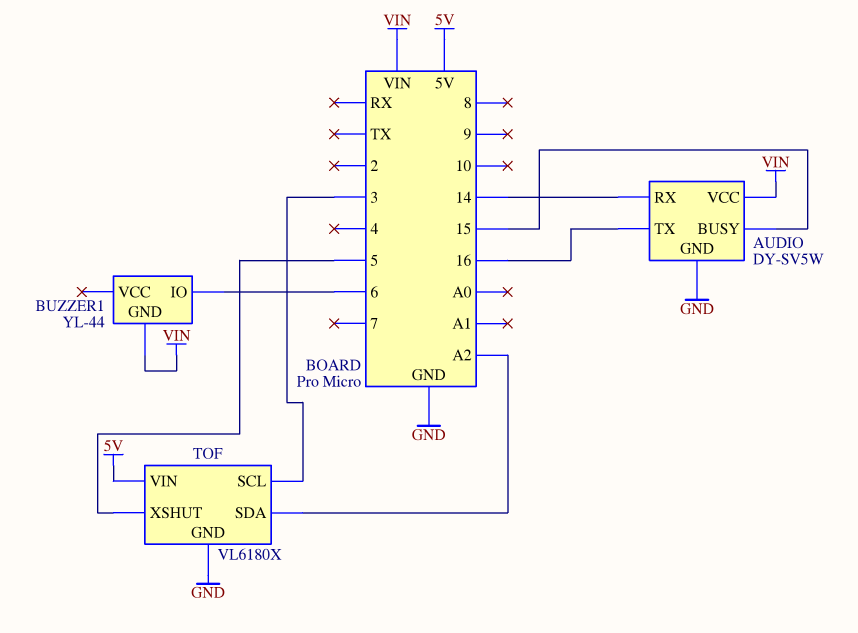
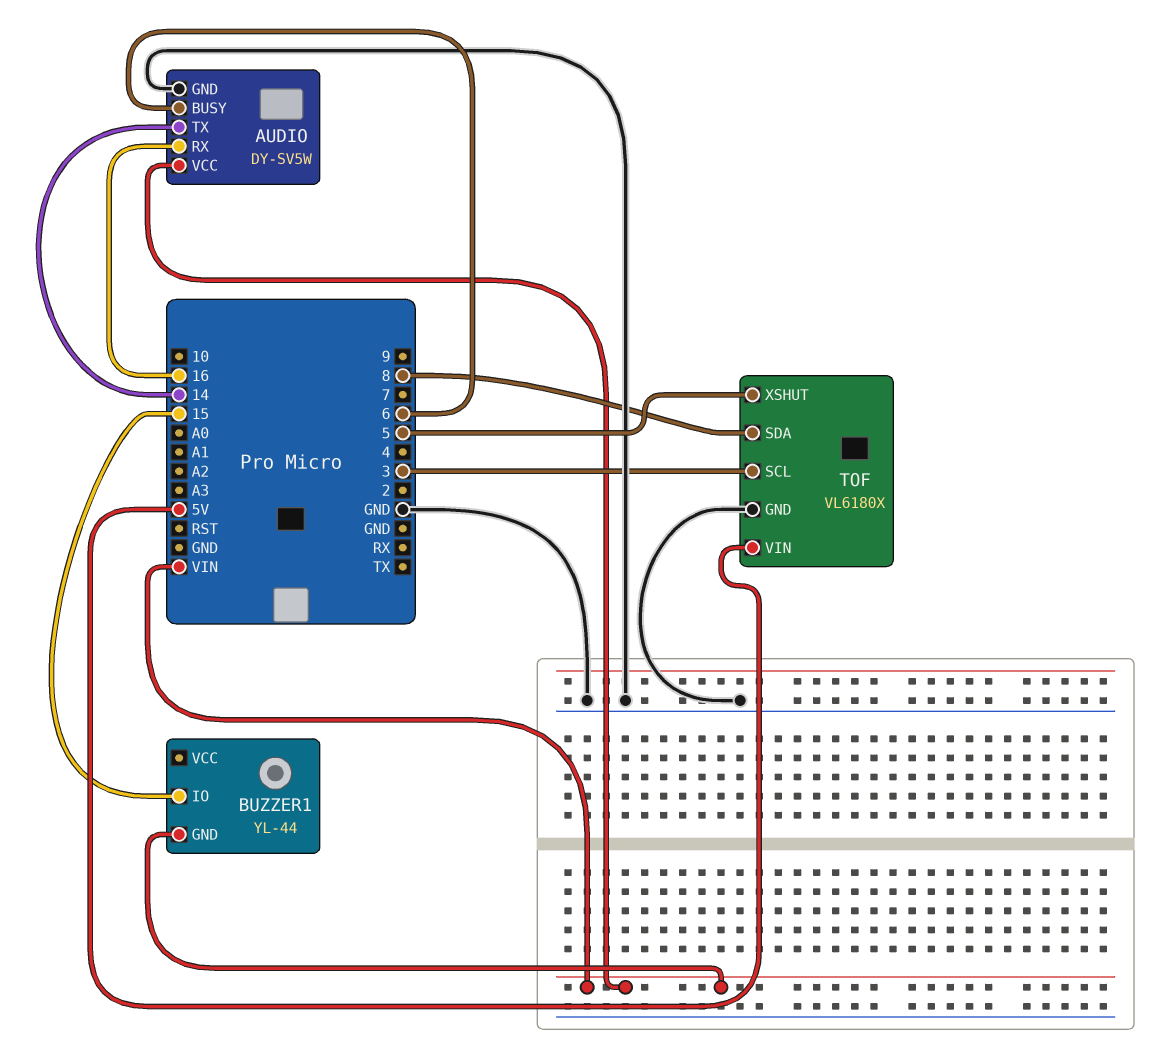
AUDIO pin BUSY: 15 -> 6
AUDIO pin RX: 14 -> 16
AUDIO pin TX: 16 -> 14
BUZZER1 pin IO: 6 -> 15
TOF pin SDA: A2 -> 8

